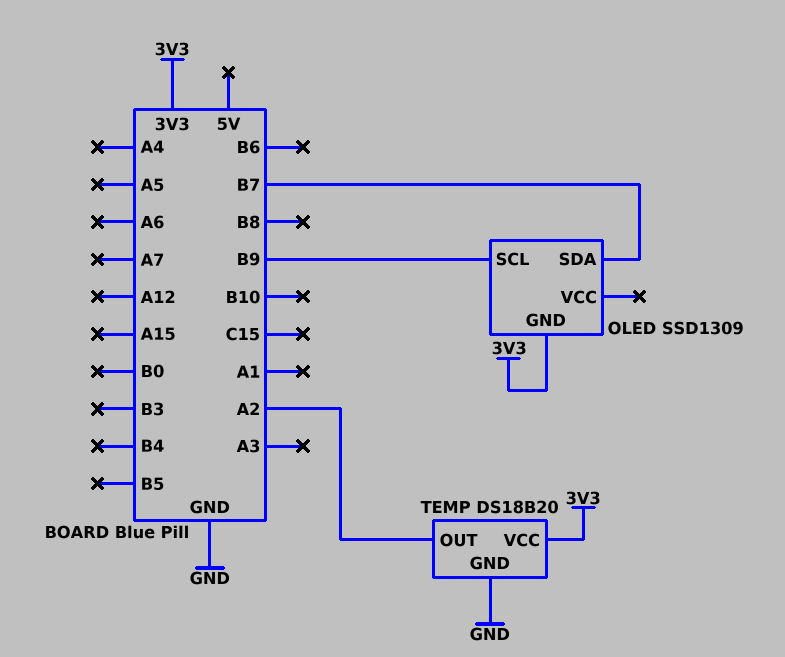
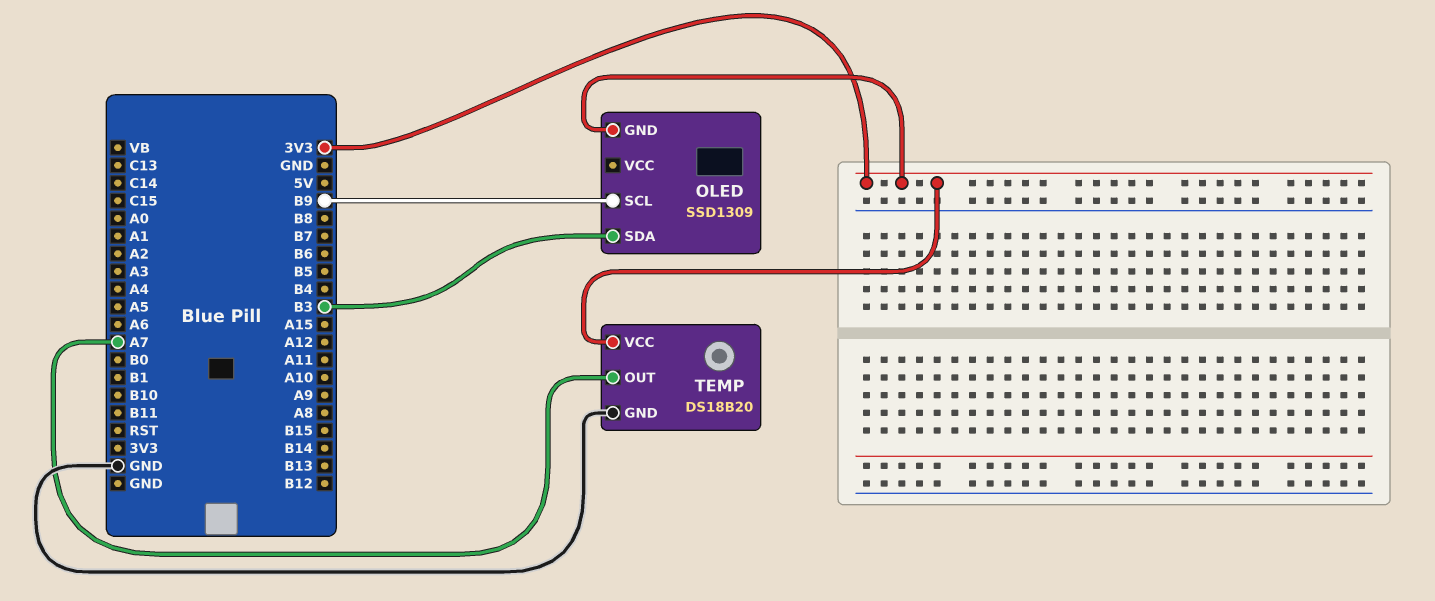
OLED pin SDA: B7 -> B3
TEMP pin OUT: A2 -> A7

